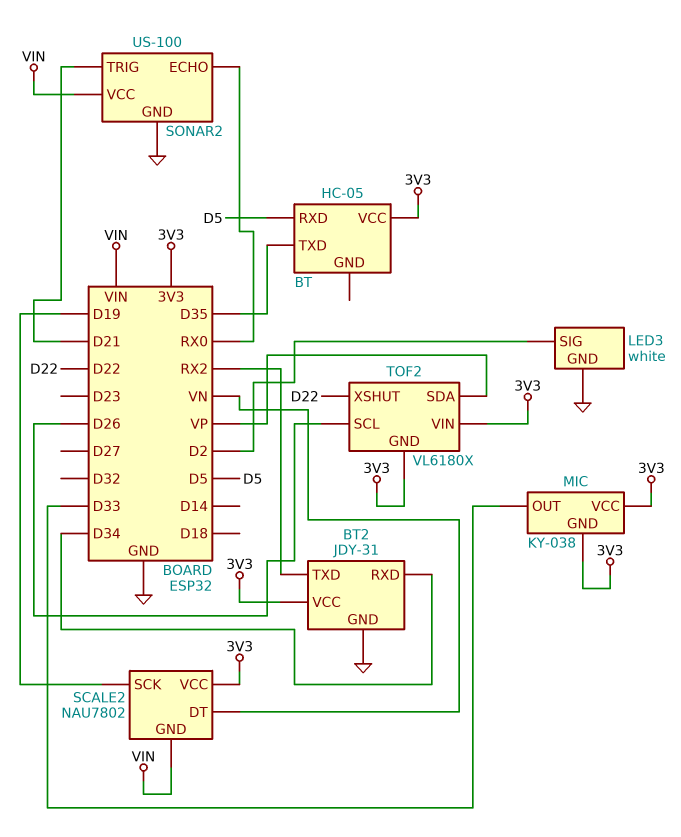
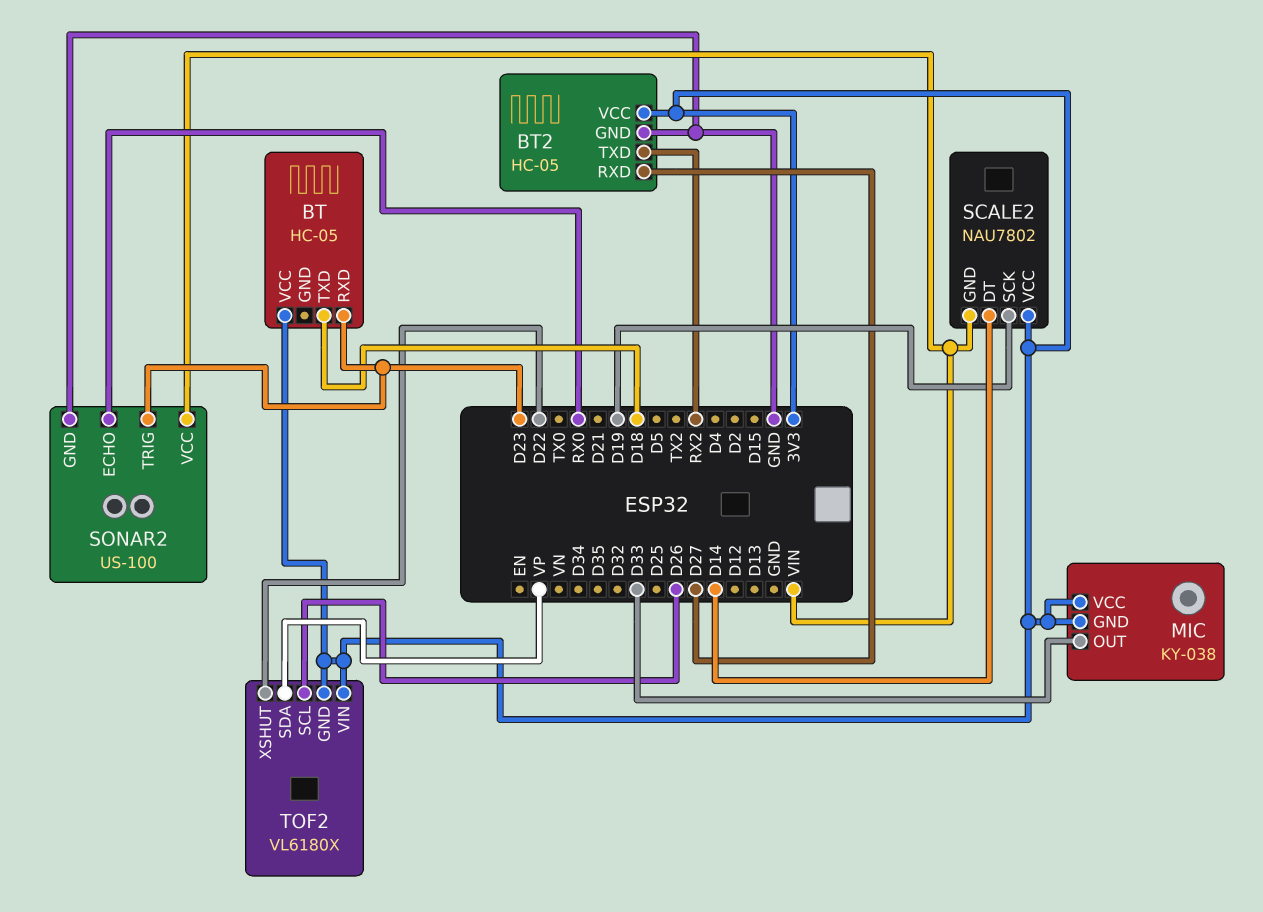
BT pin RXD: D5 -> D23
BT pin TXD: D35 -> D18
BT2: JDY-31 -> HC-05
BT2 pin RXD: D34 -> D27
LED3: white -> none
LED3 pin GND: GND -> none
LED3 pin SIG: D2 -> none
SCALE2 pin DT: VN -> D14
SONAR2 pin TRIG: D21 -> D23

